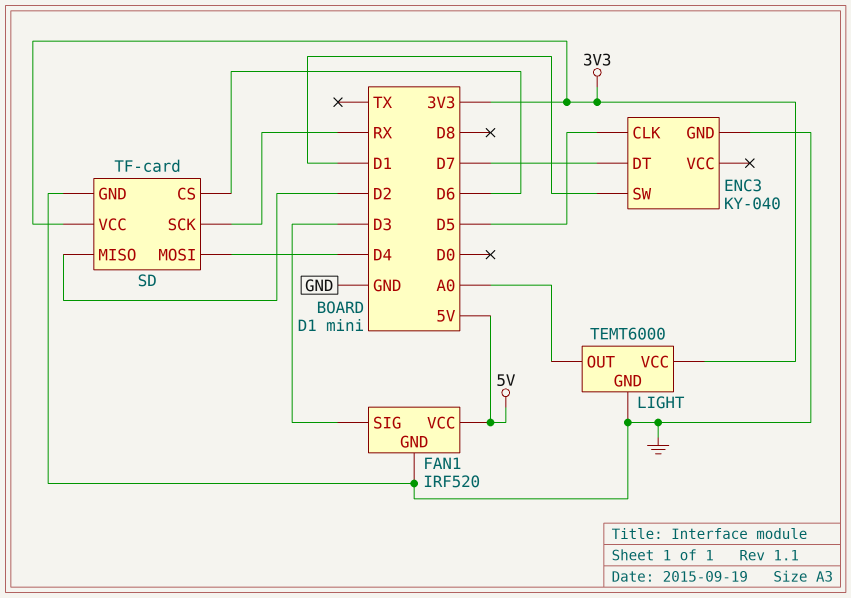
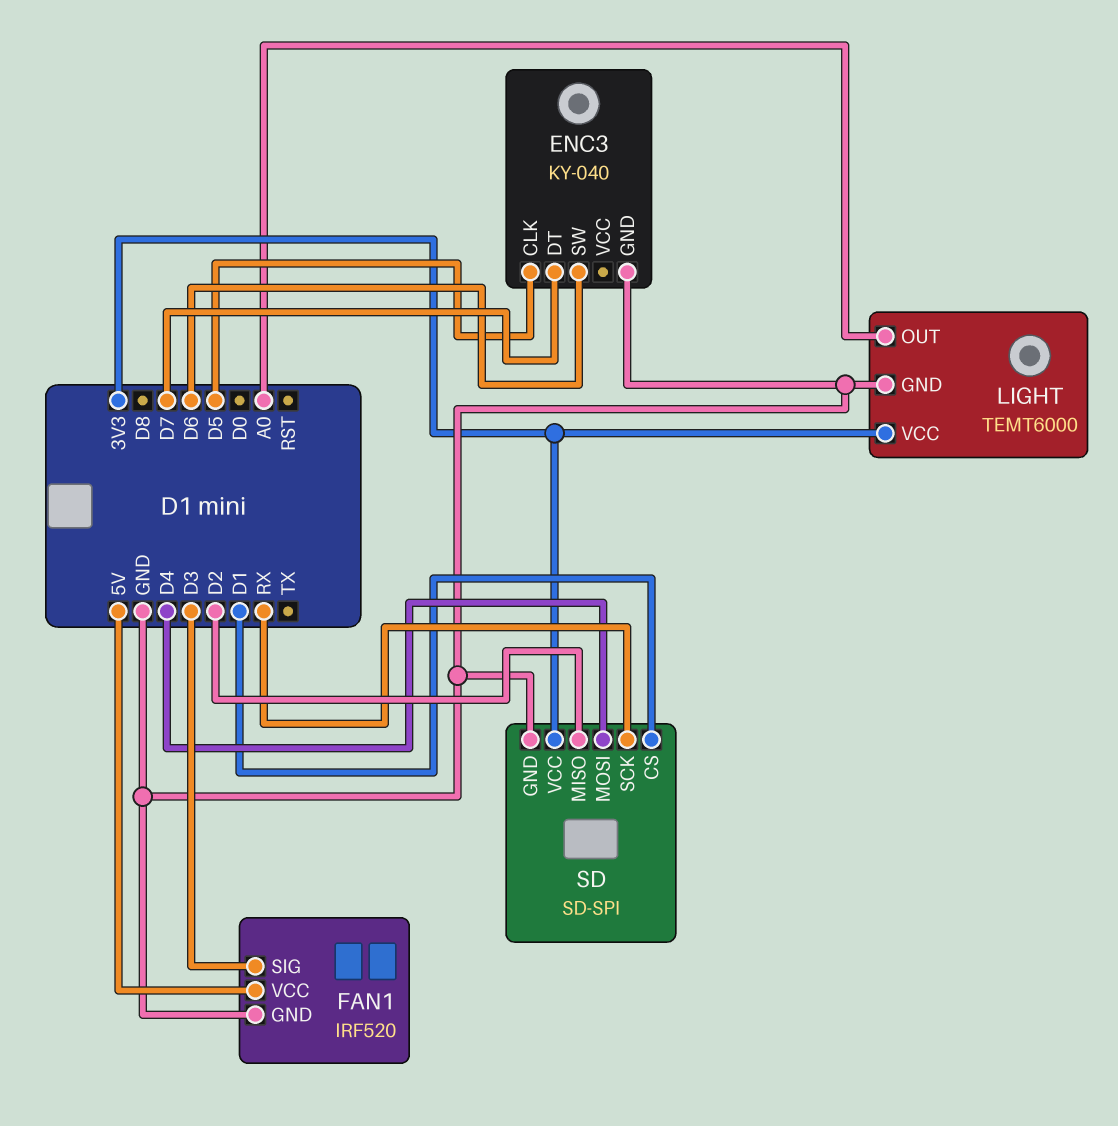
ENC3 pin SW: D1 -> D6
SD: TF-card -> SD-SPI
SD pin CS: D6 -> D1

